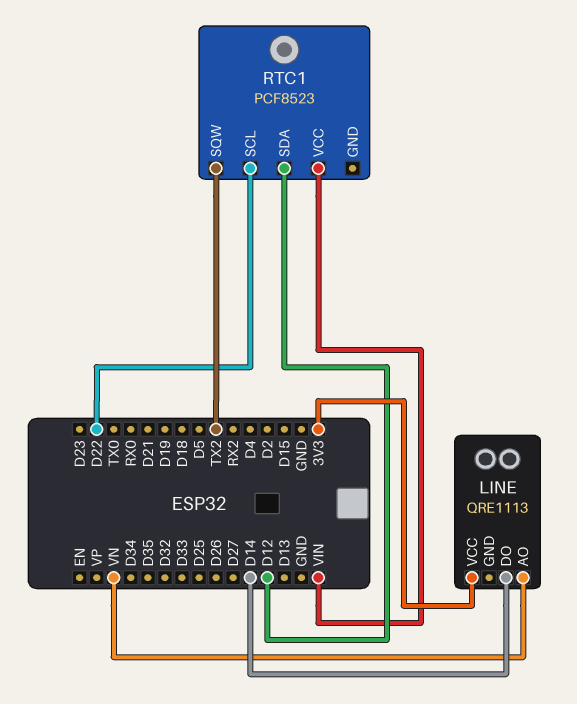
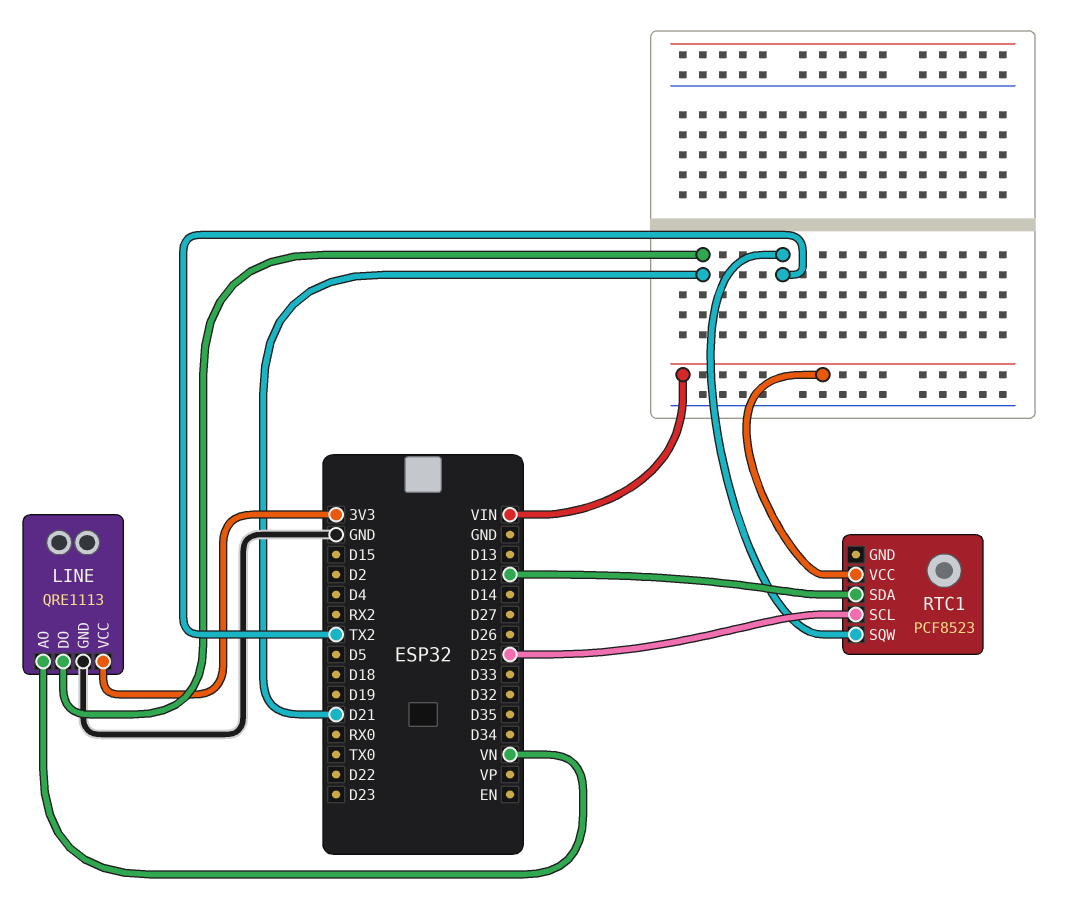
LINE pin DO: D14 -> D21
LINE pin GND: none -> GND
RTC1 pin SCL: D22 -> D25

